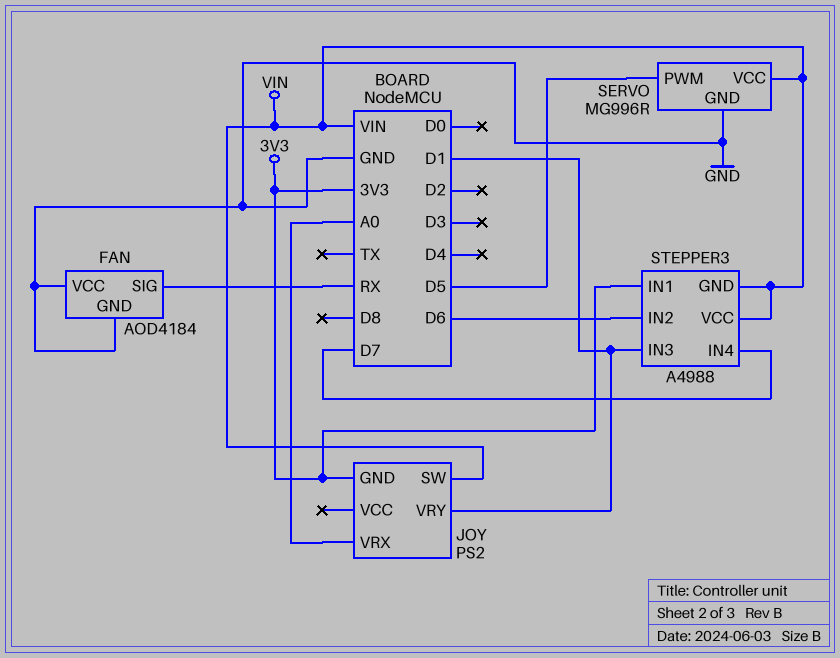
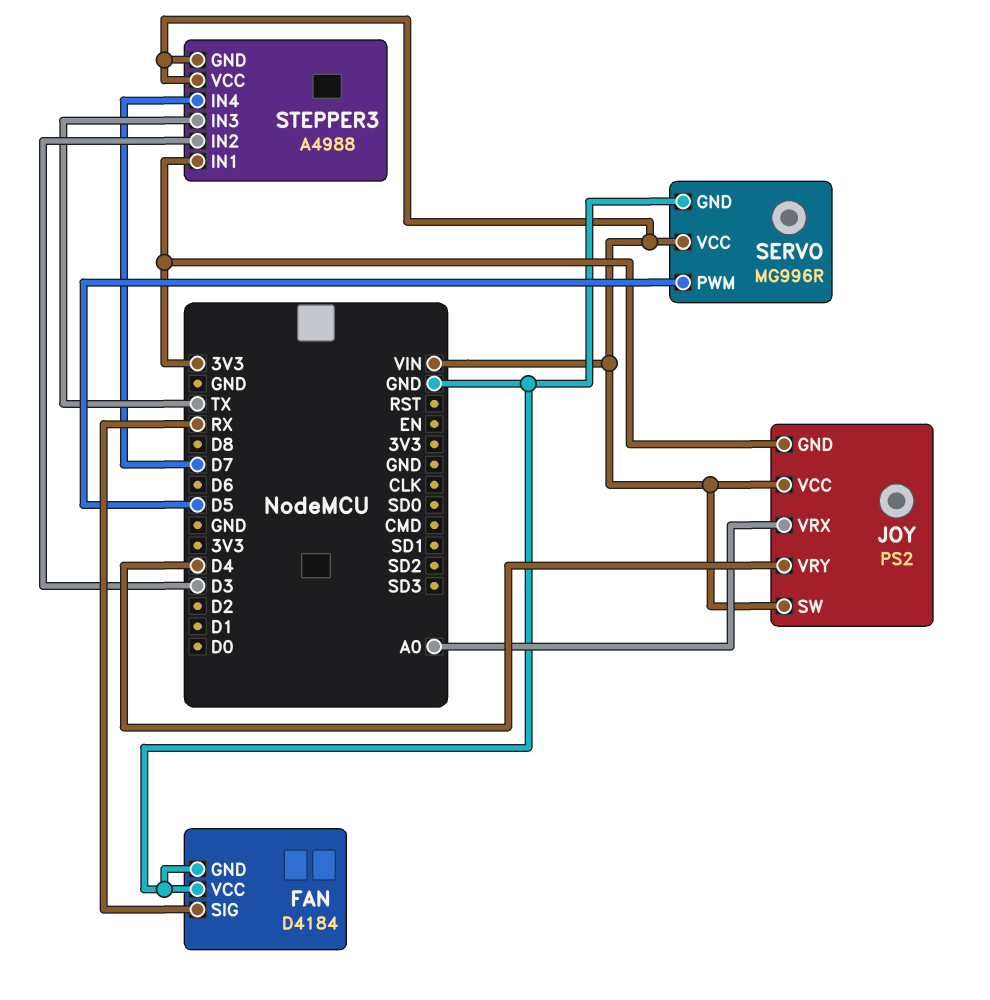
FAN: AOD4184 -> D4184
JOY pin VCC: none -> VIN
JOY pin VRY: D1 -> D4
STEPPER3 pin IN2: D6 -> D3
STEPPER3 pin IN3: D1 -> TX

